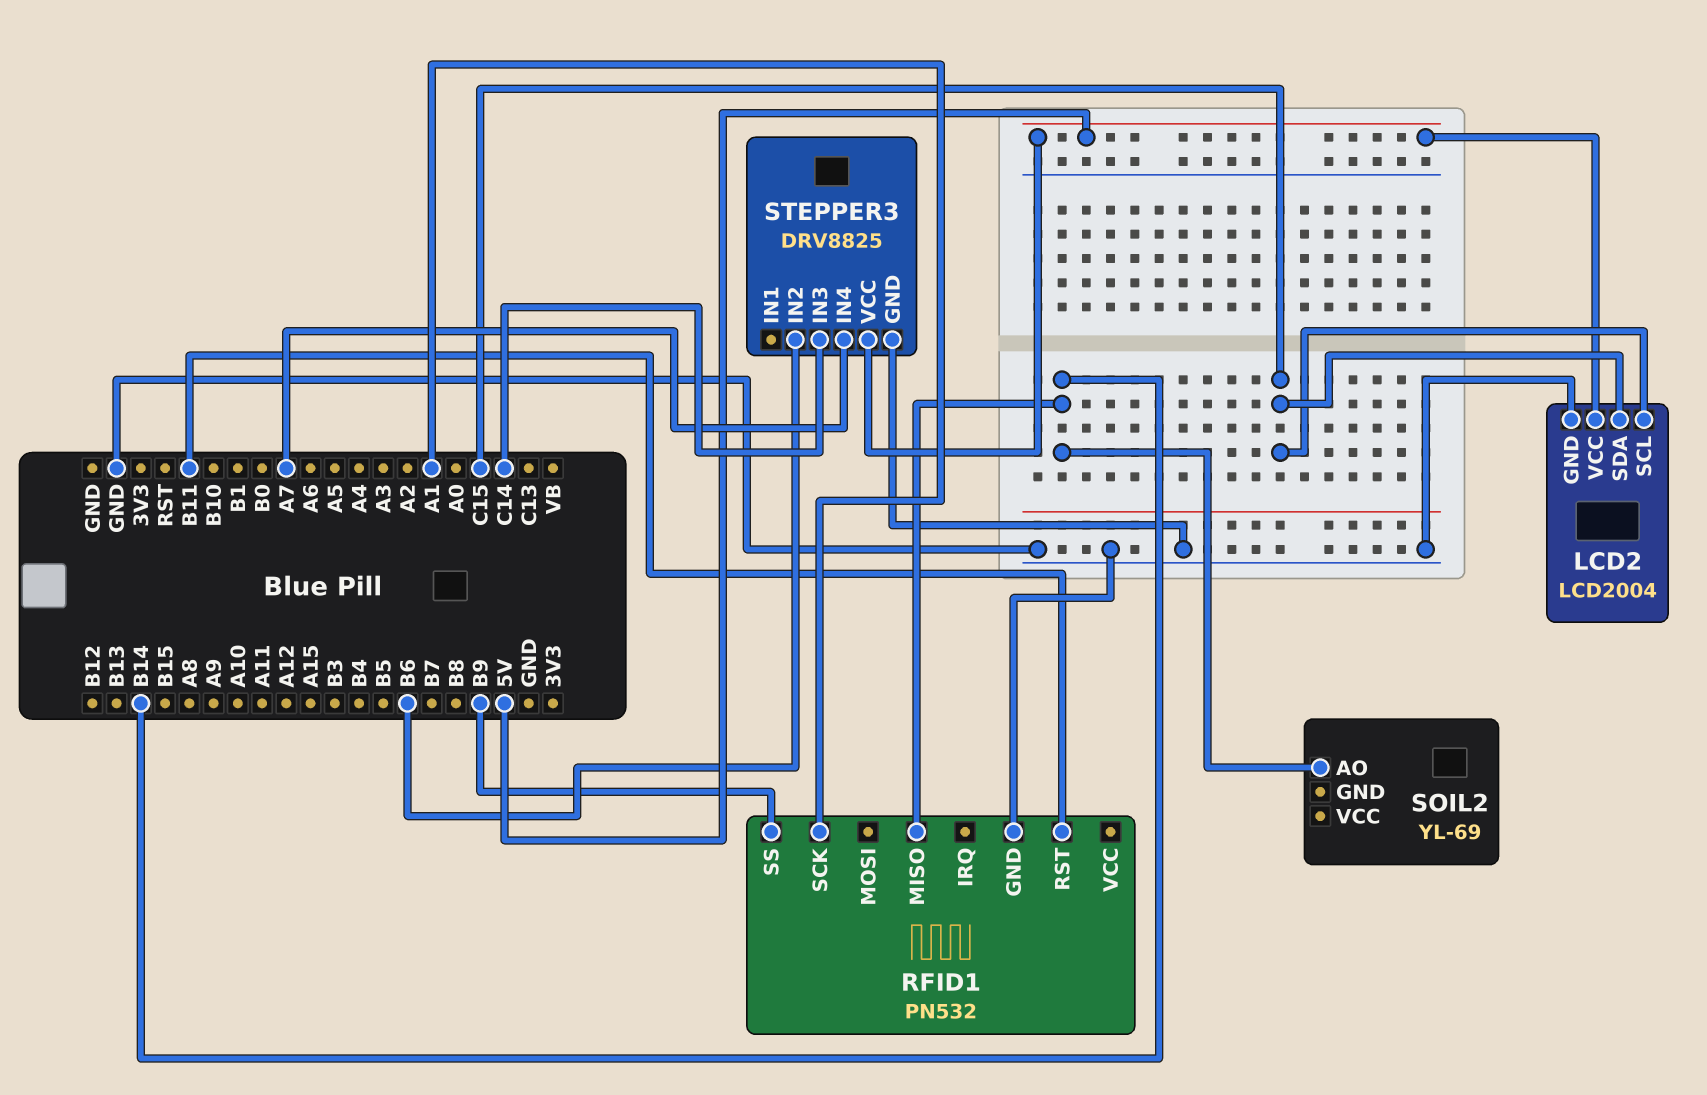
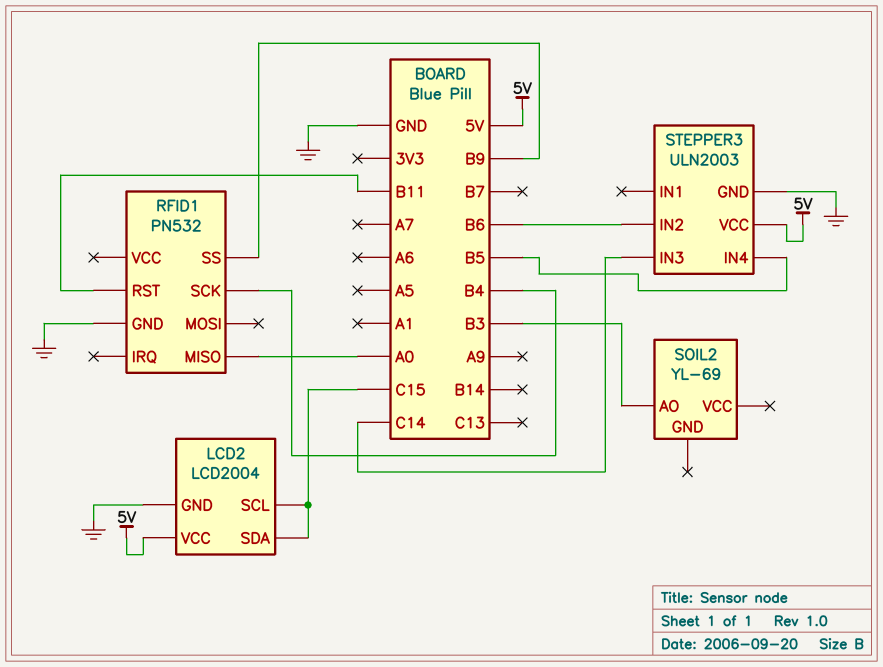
RFID1 pin MISO: B14 -> A0
RFID1 pin SCK: A1 -> B4
SOIL2 pin AO: B14 -> B3
STEPPER3: DRV8825 -> ULN2003
STEPPER3 pin IN4: A7 -> B5

